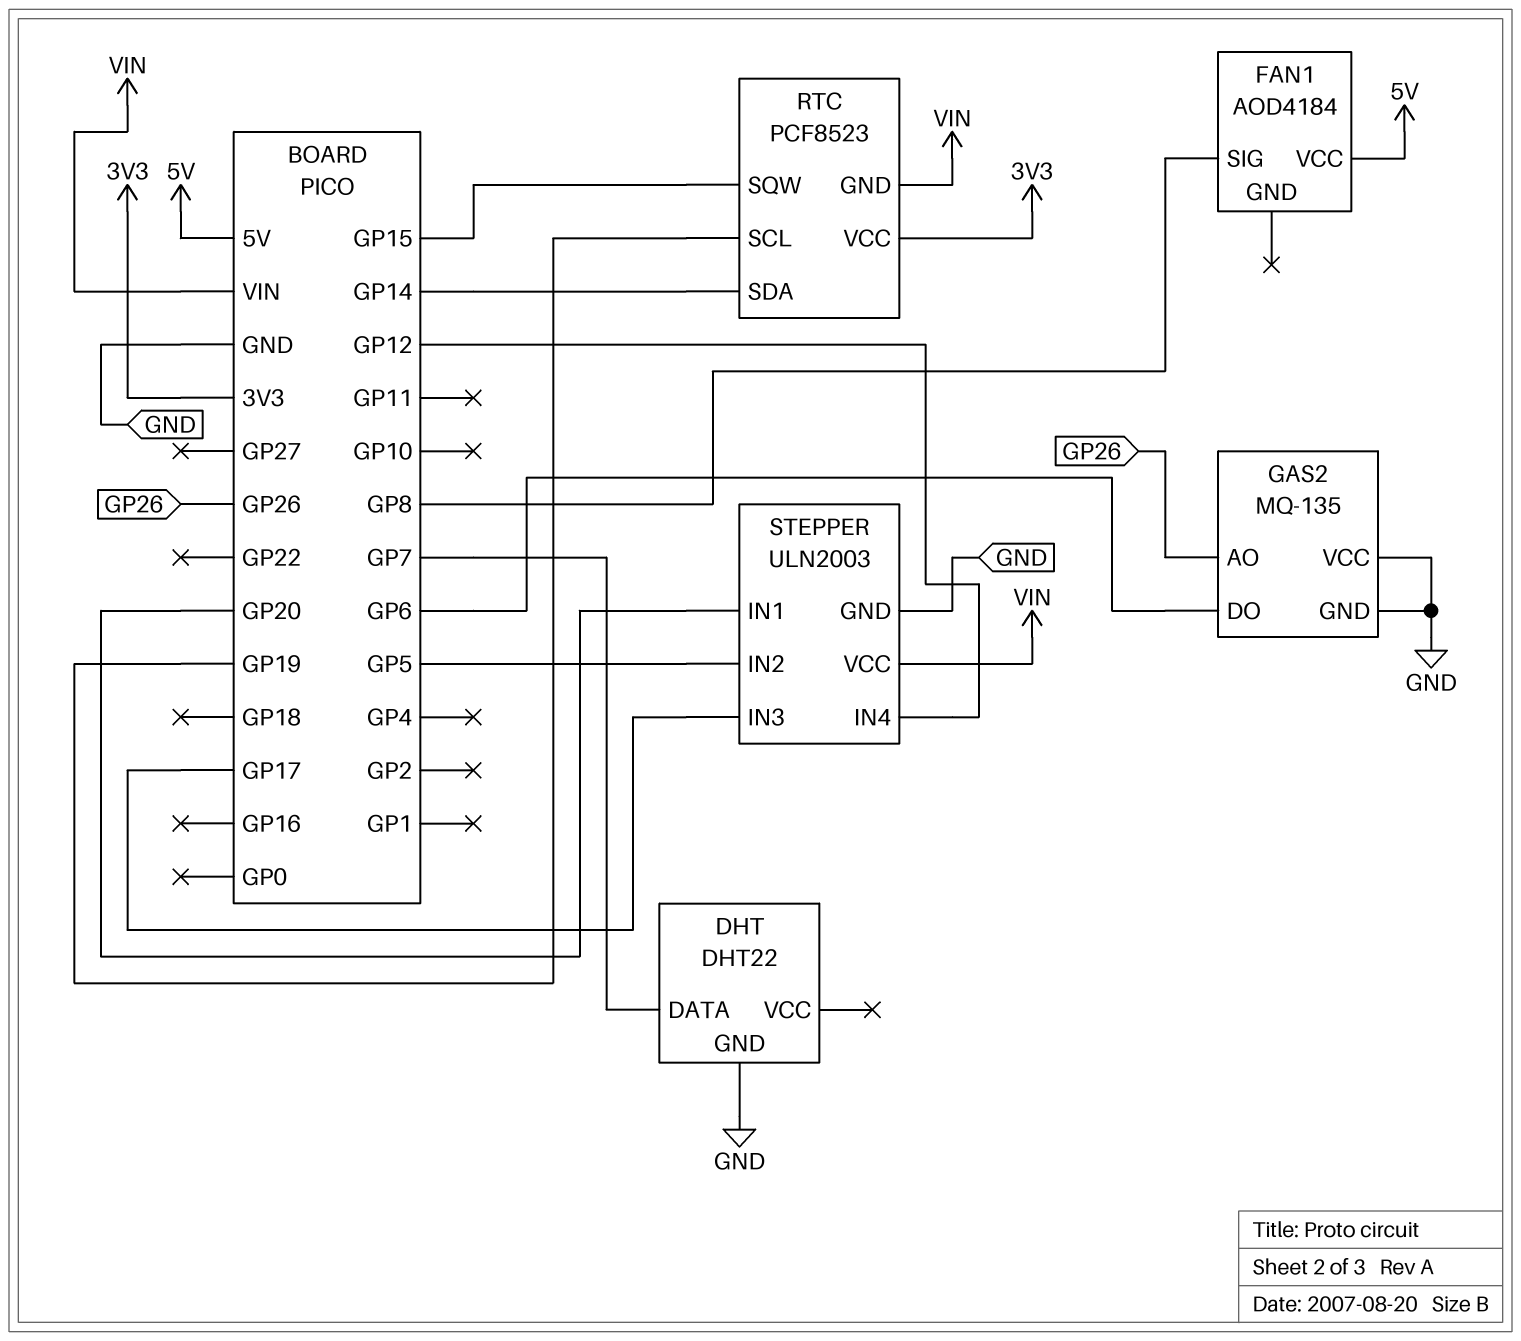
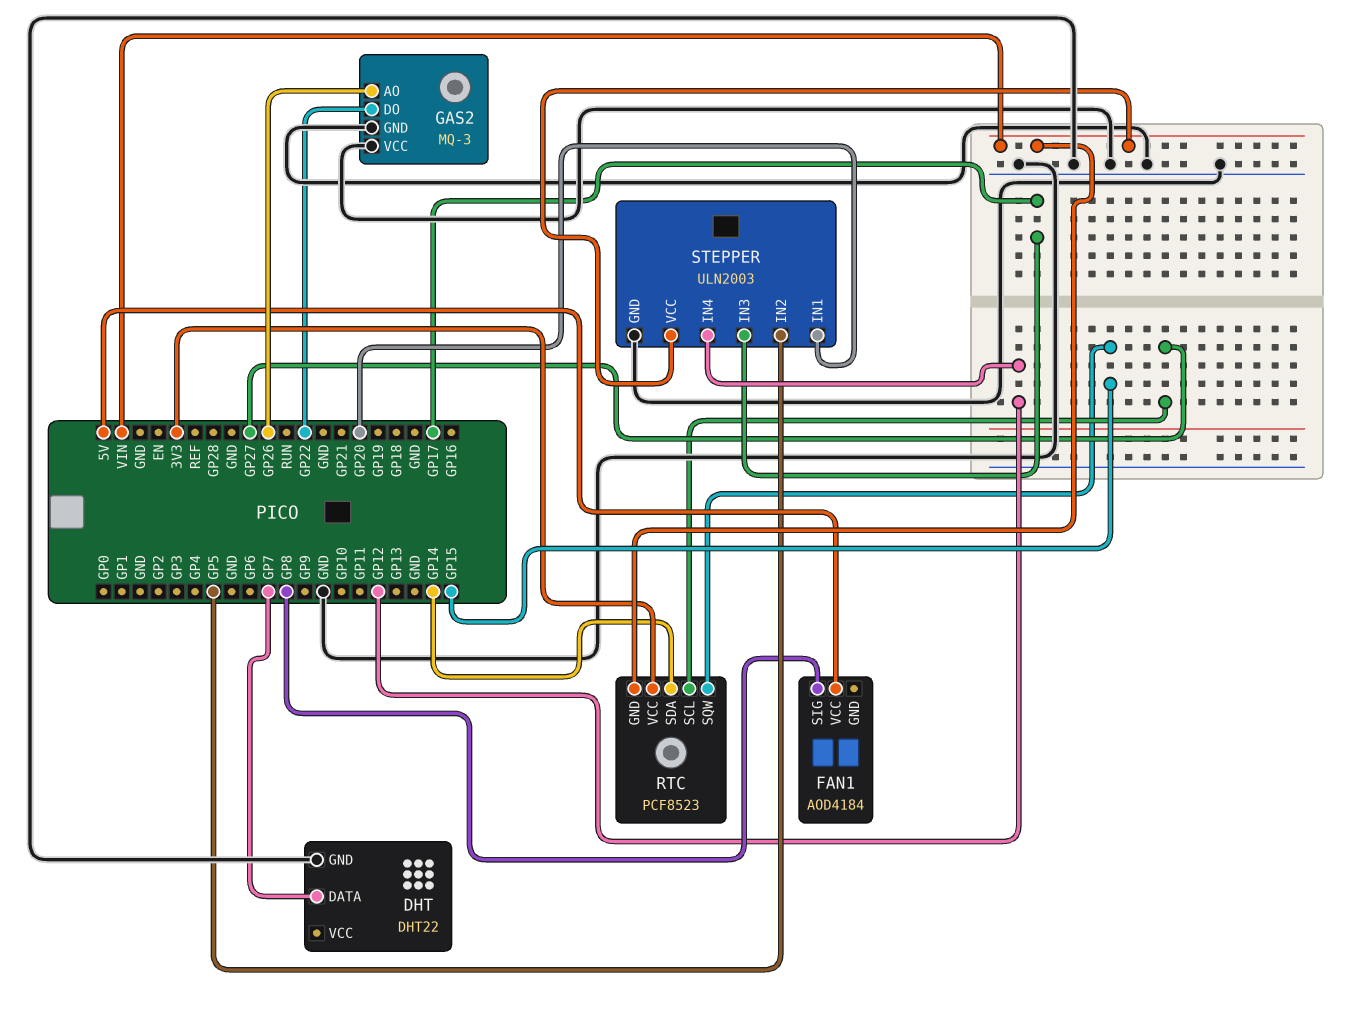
GAS2: MQ-135 -> MQ-3
GAS2 pin DO: GP6 -> GP22
RTC pin SCL: GP19 -> GP27

